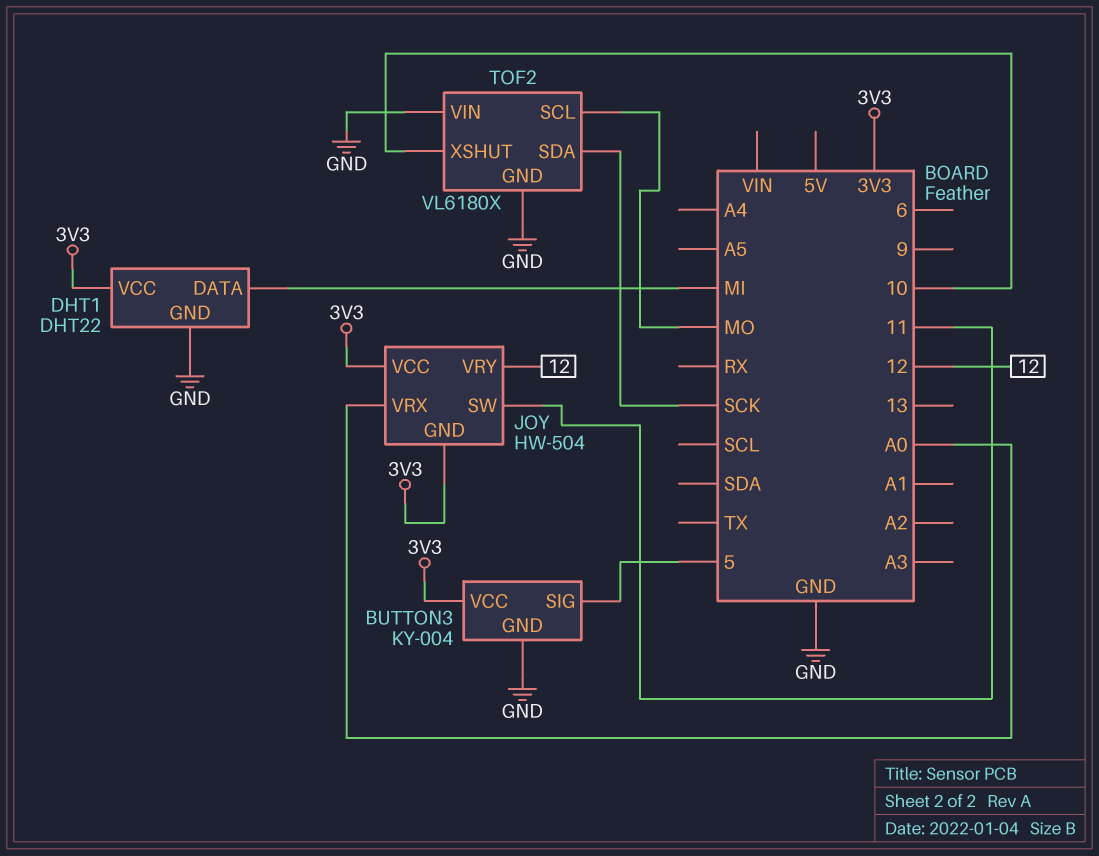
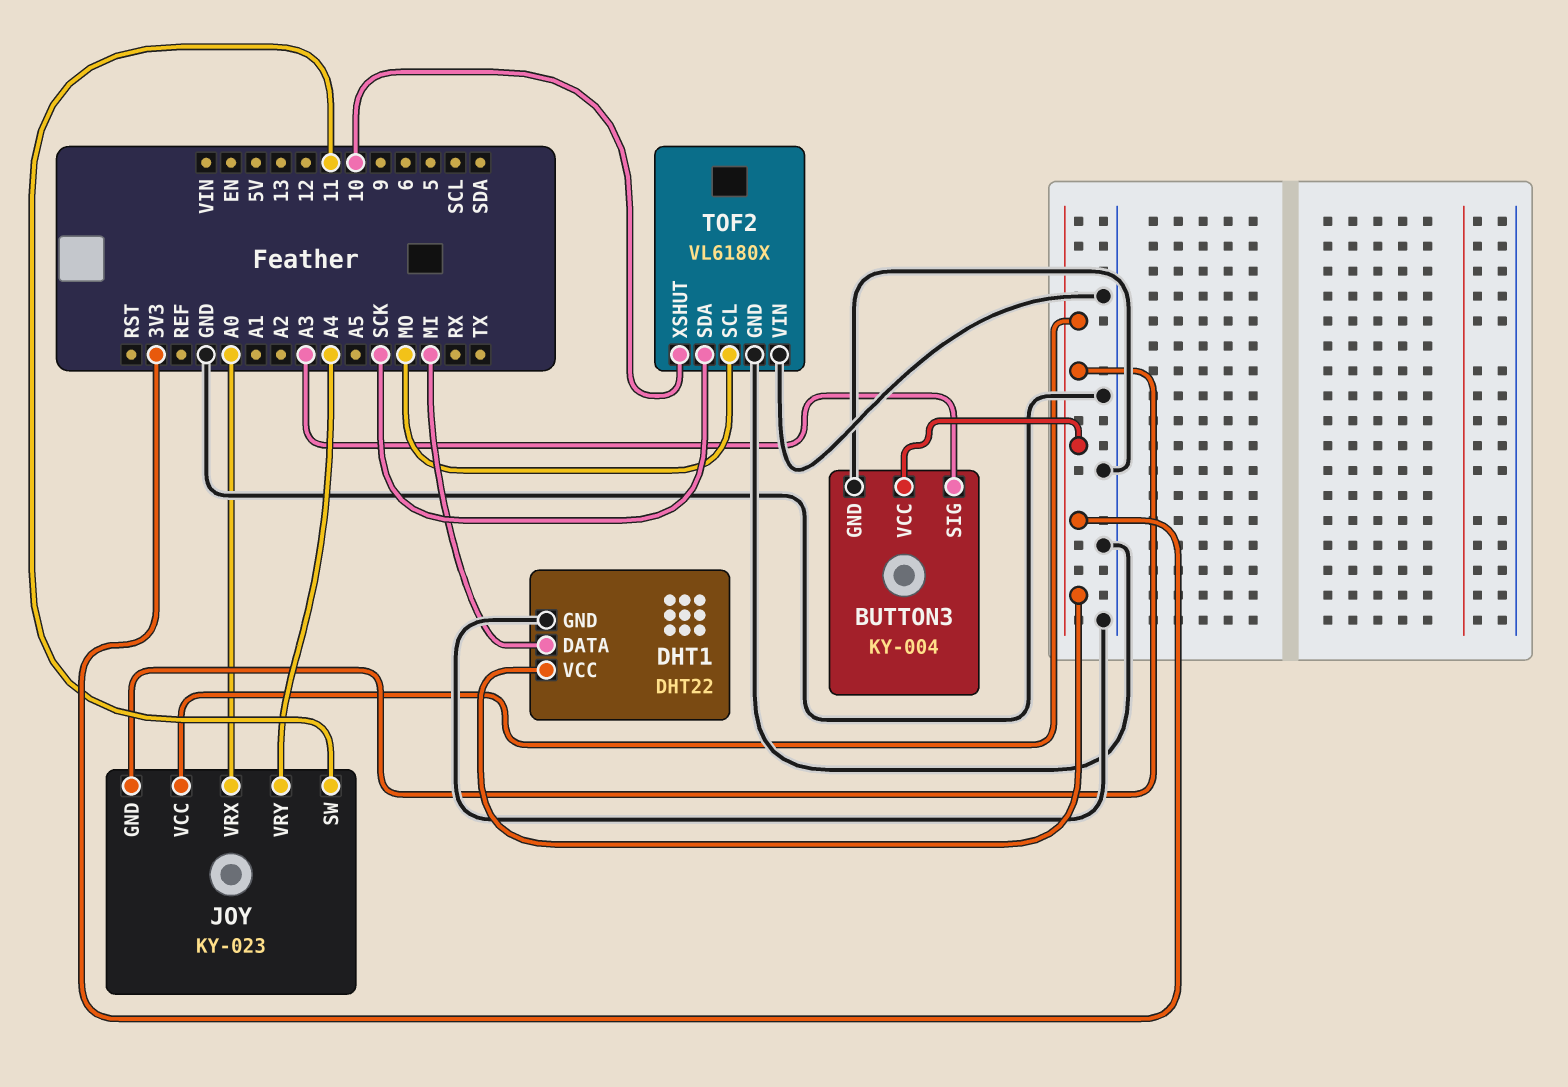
BUTTON3 pin SIG: 5 -> A3
JOY: HW-504 -> KY-023
JOY pin VRY: 12 -> A4

